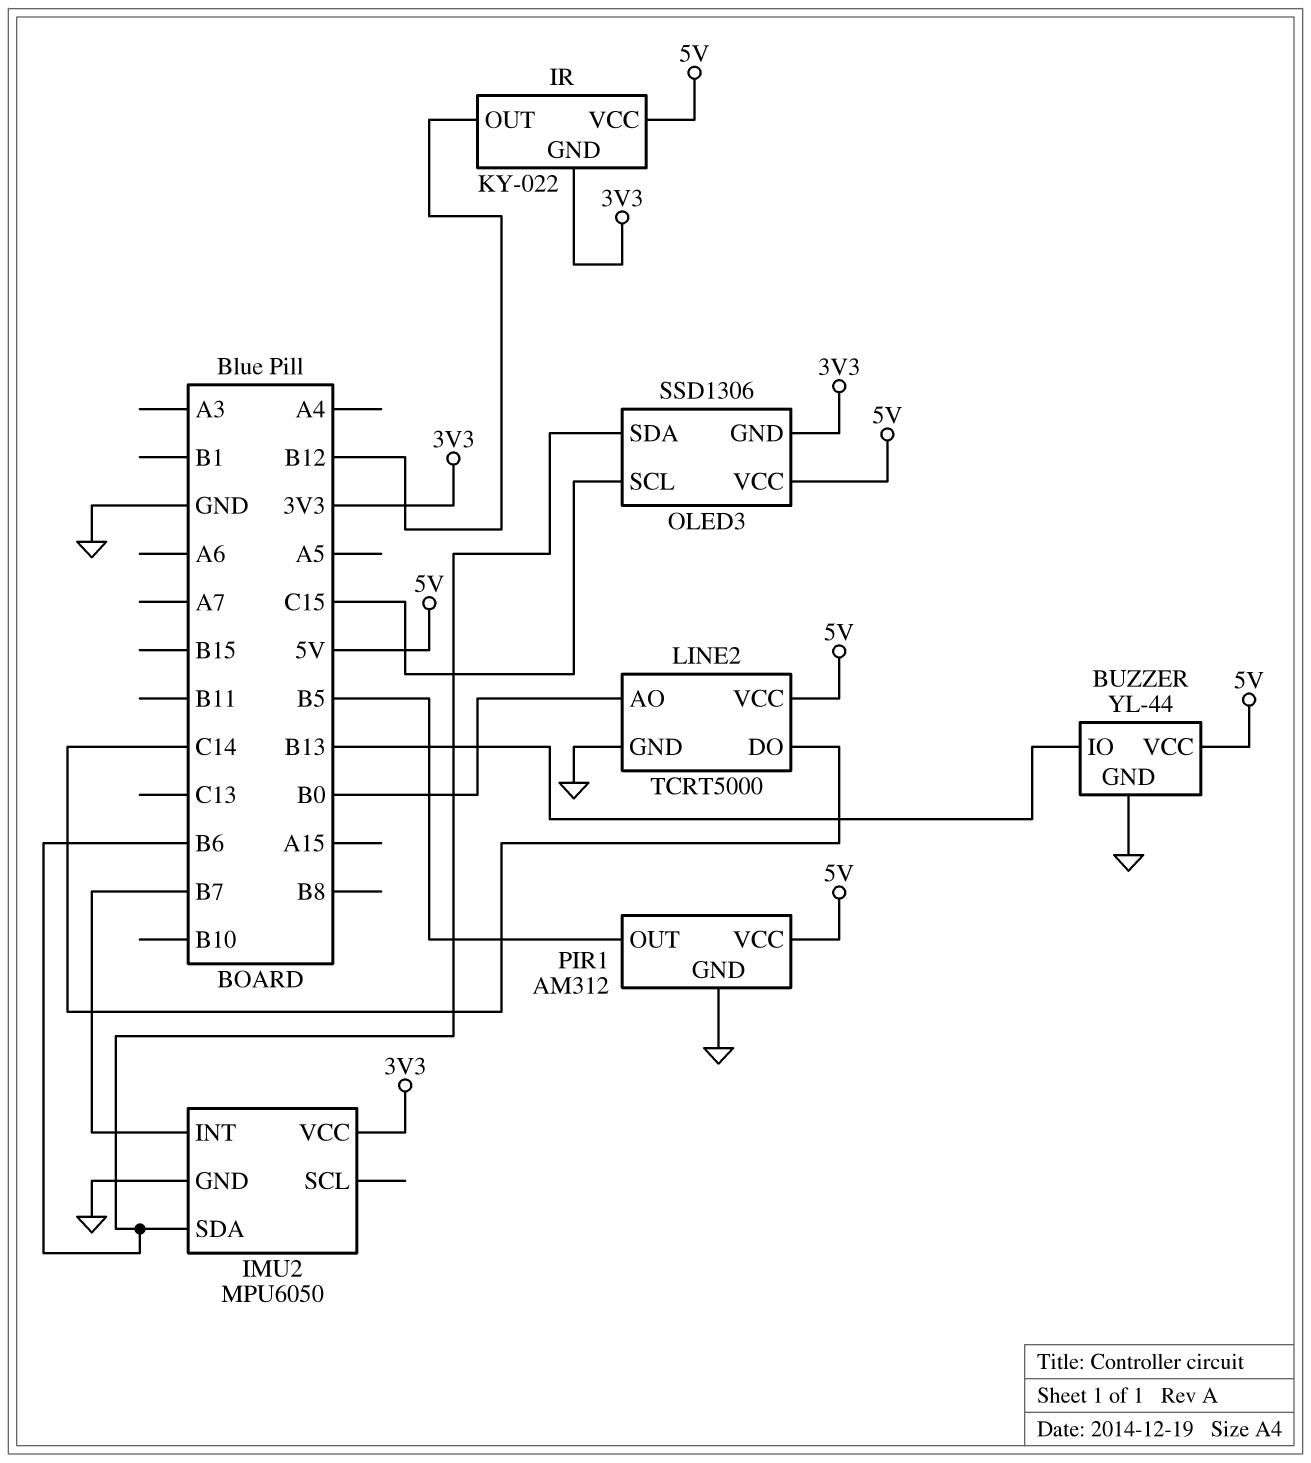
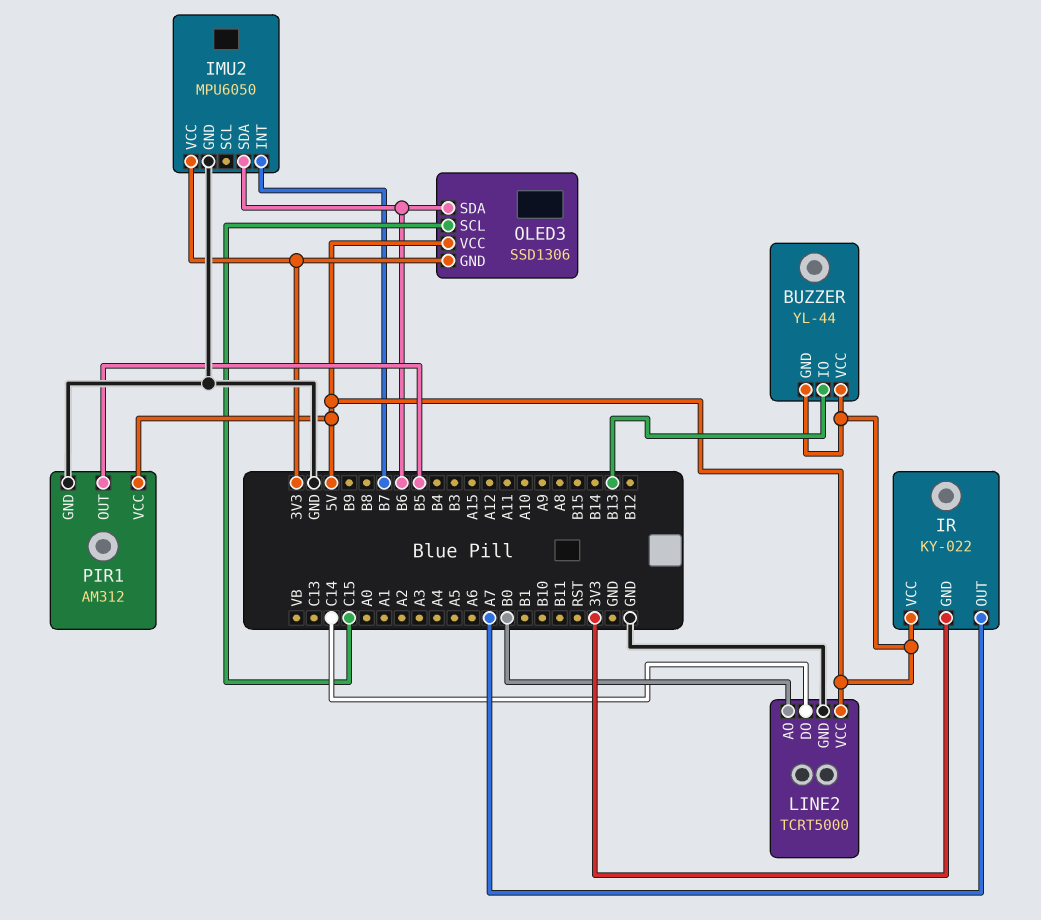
BUZZER pin GND: GND -> 5V
IR pin OUT: B12 -> A7

